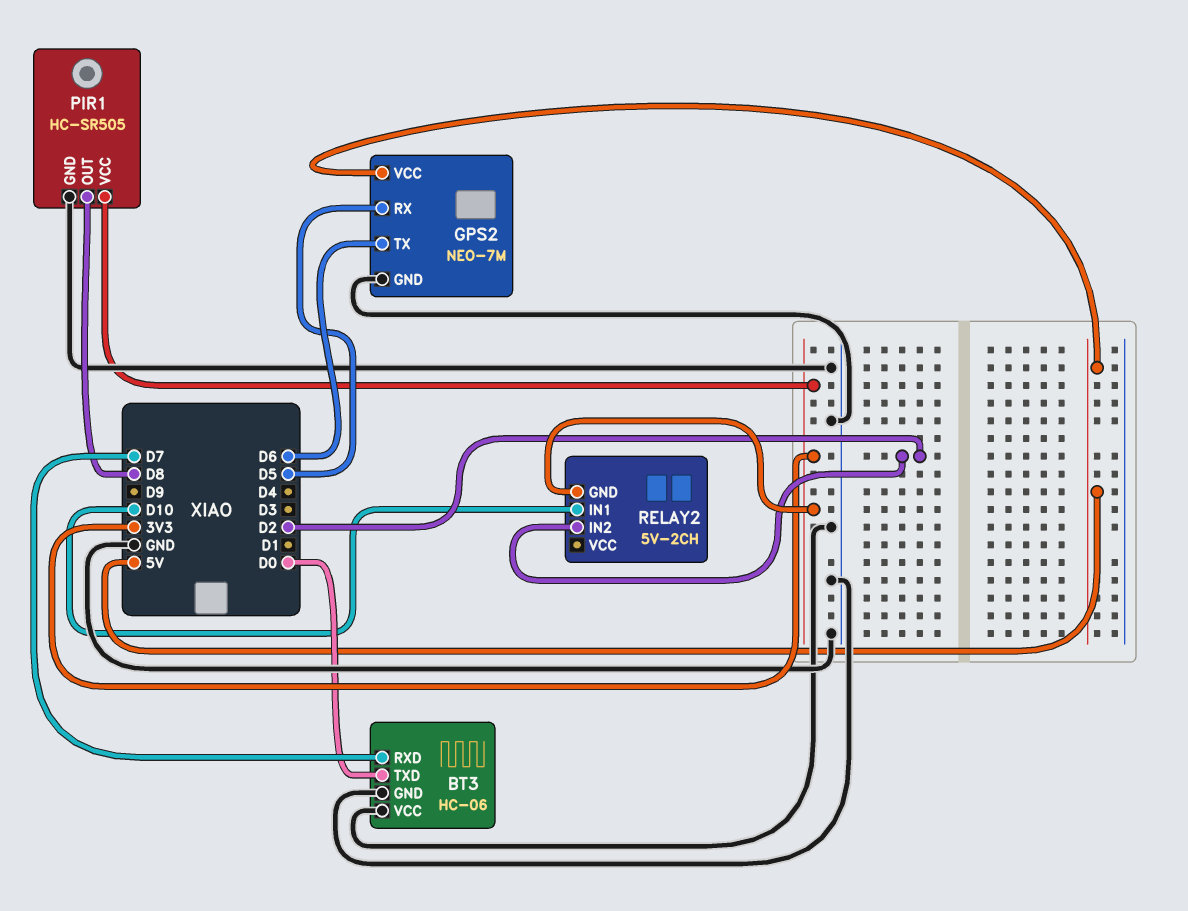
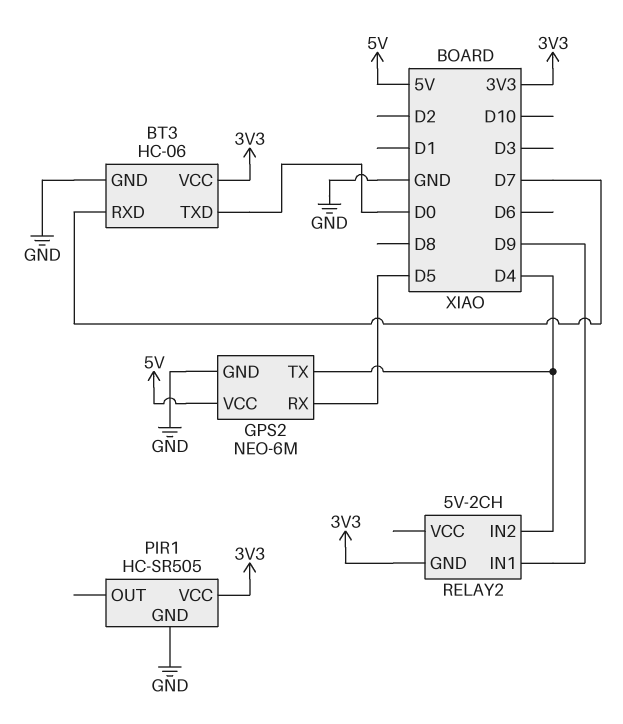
BT3 pin VCC: GND -> 3V3
GPS2: NEO-7M -> NEO-6M
GPS2 pin TX: D6 -> D4
PIR1 pin OUT: D8 -> none
RELAY2 pin IN1: D10 -> D9
RELAY2 pin IN2: D2 -> D4

